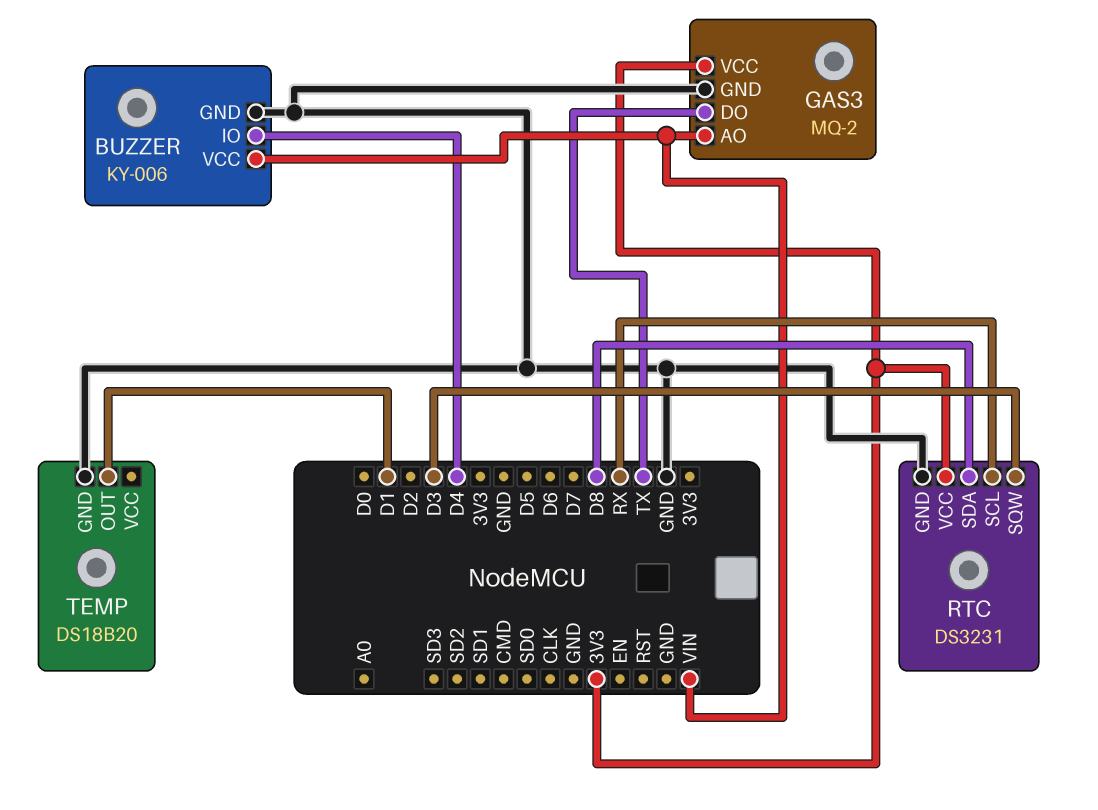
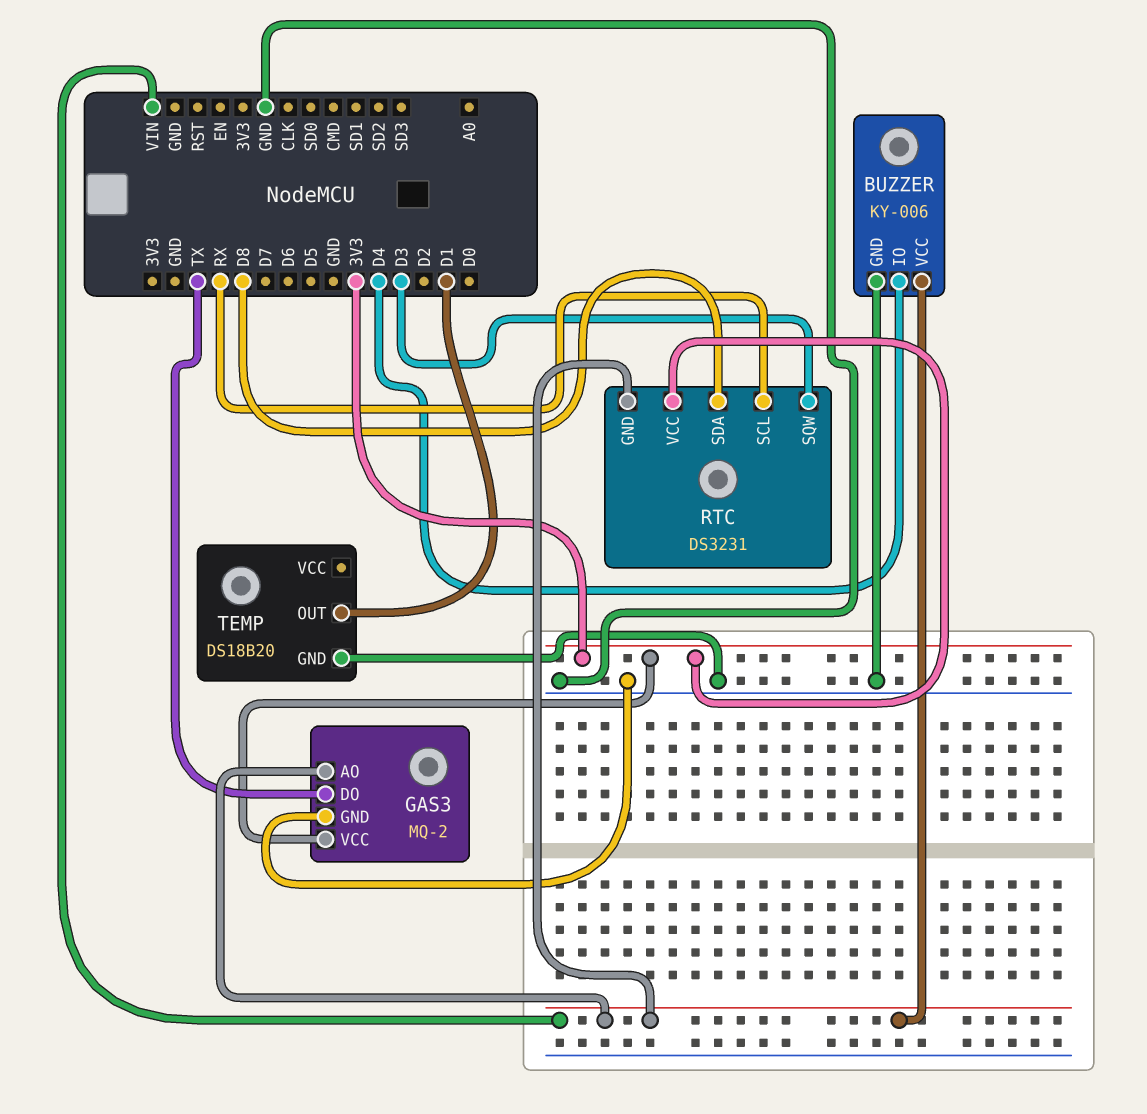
RTC pin GND: GND -> VIN

